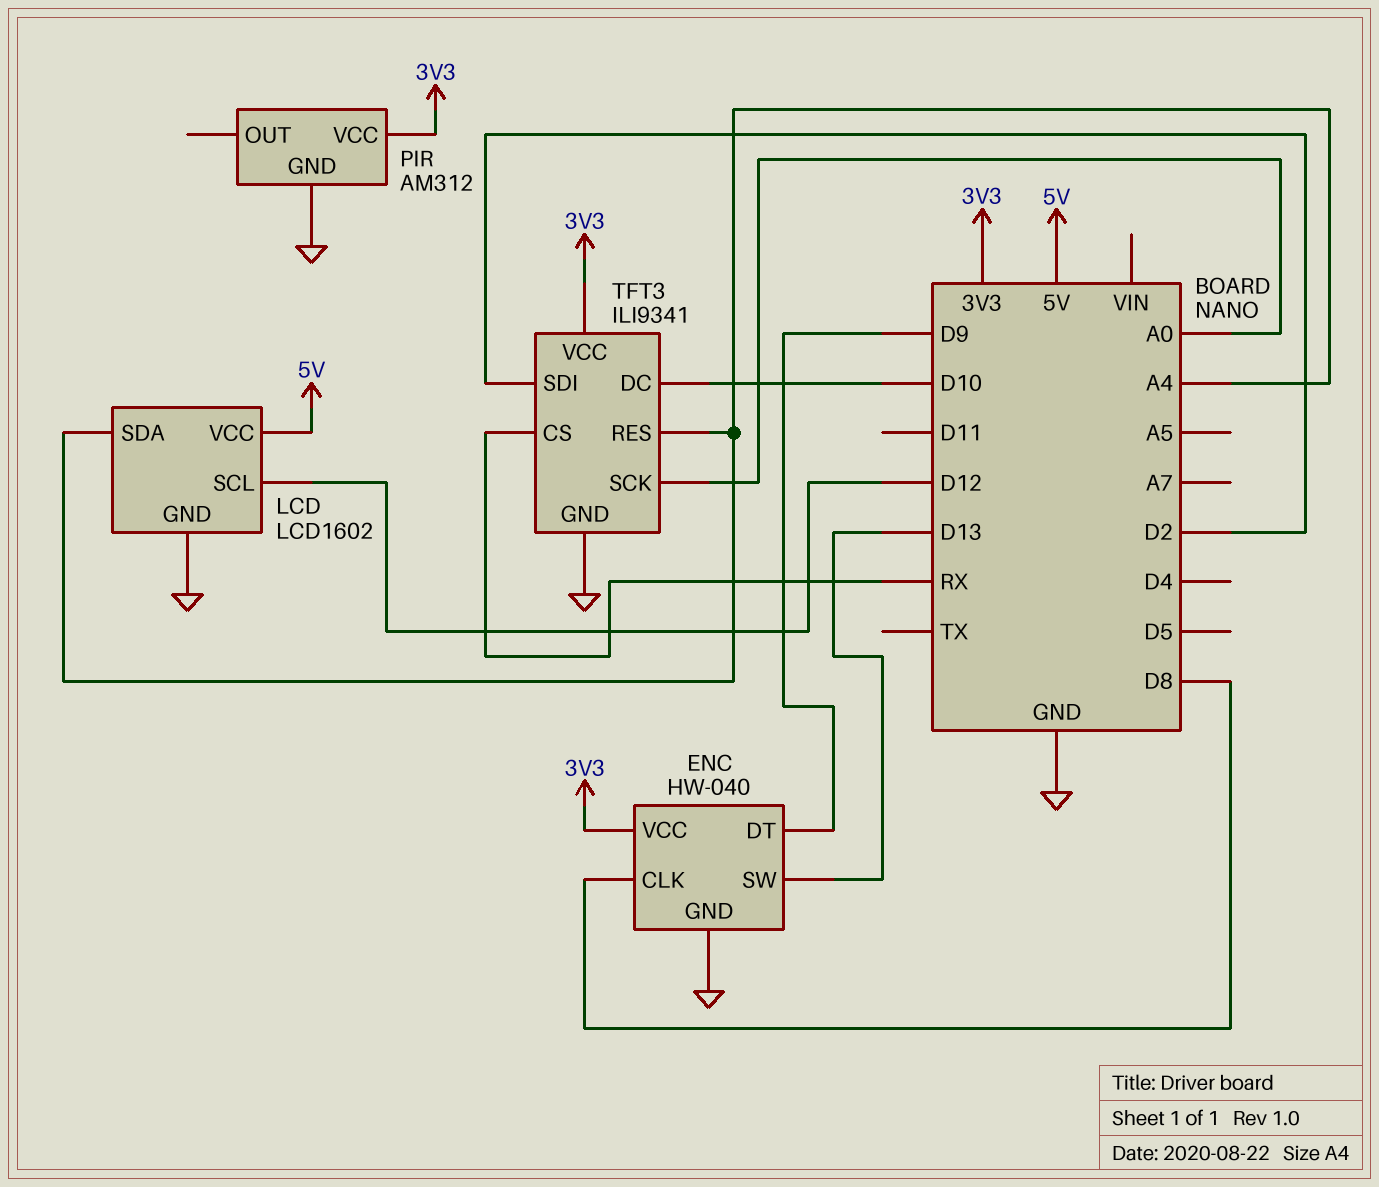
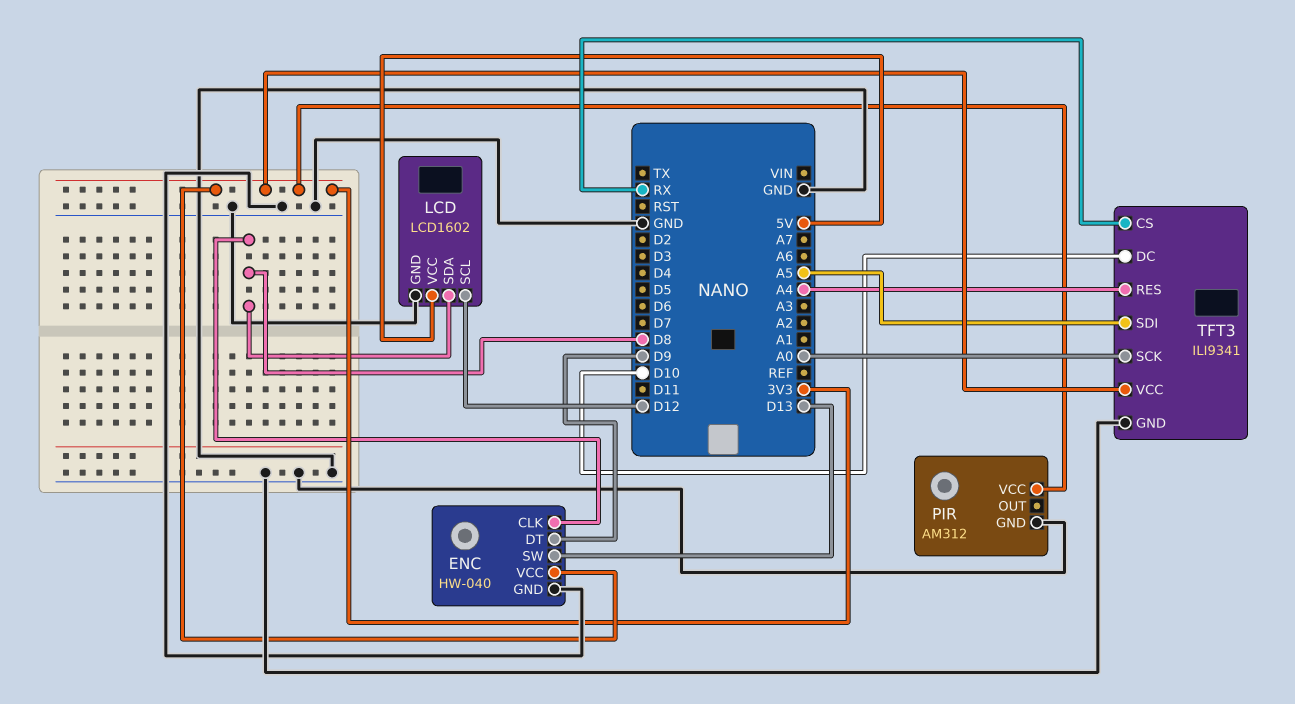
LCD pin SDA: A4 -> D8
TFT3 pin SDI: D2 -> A5

